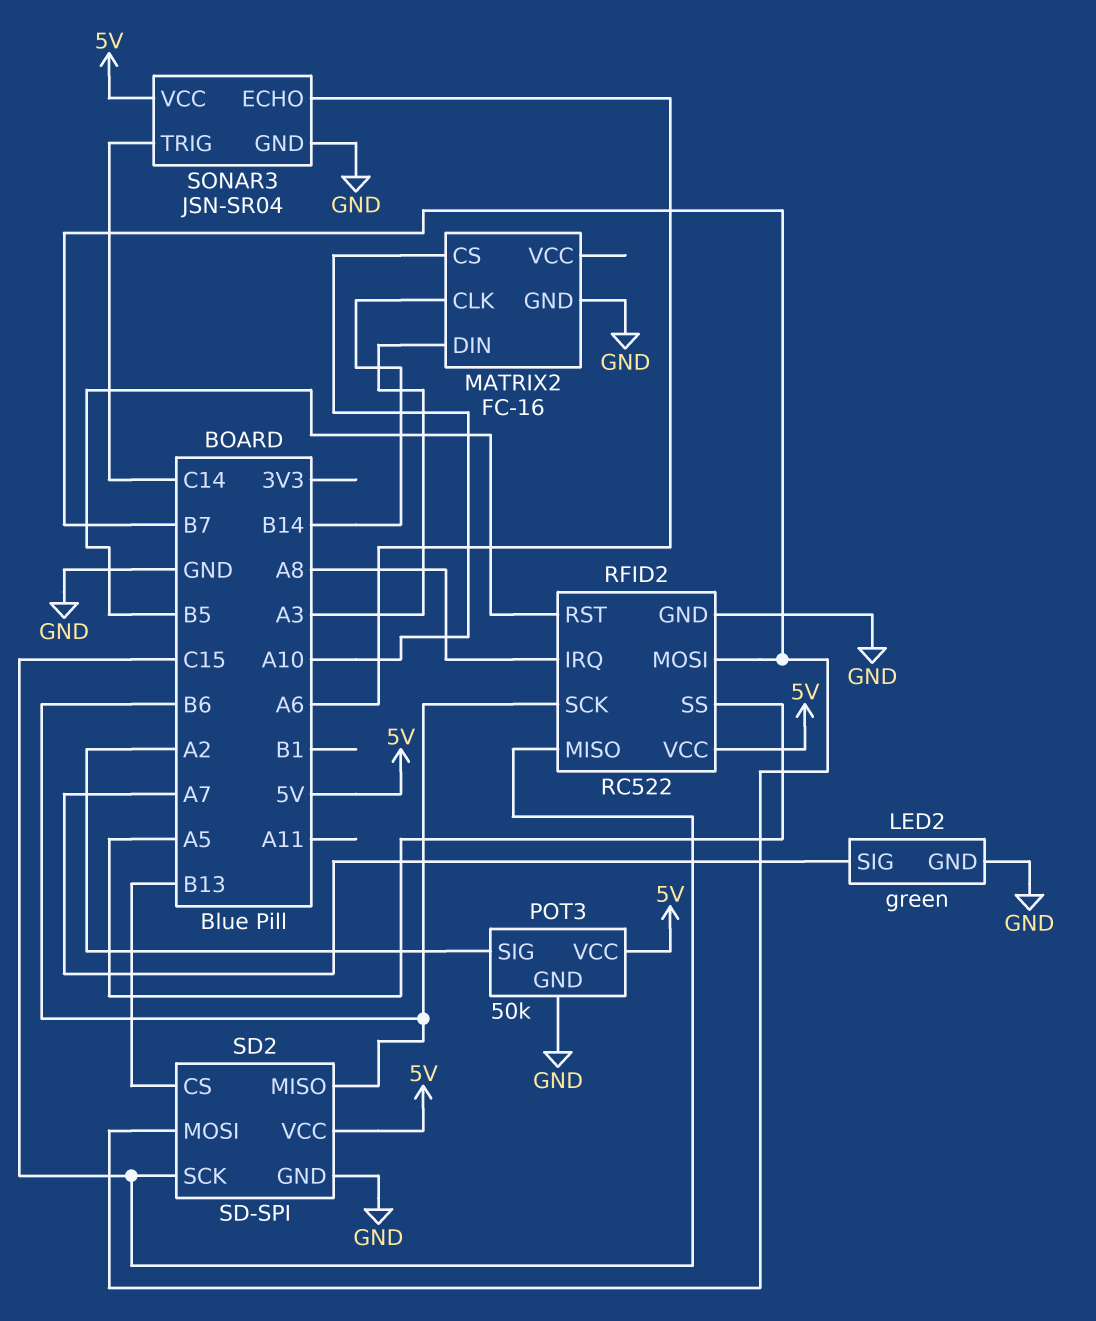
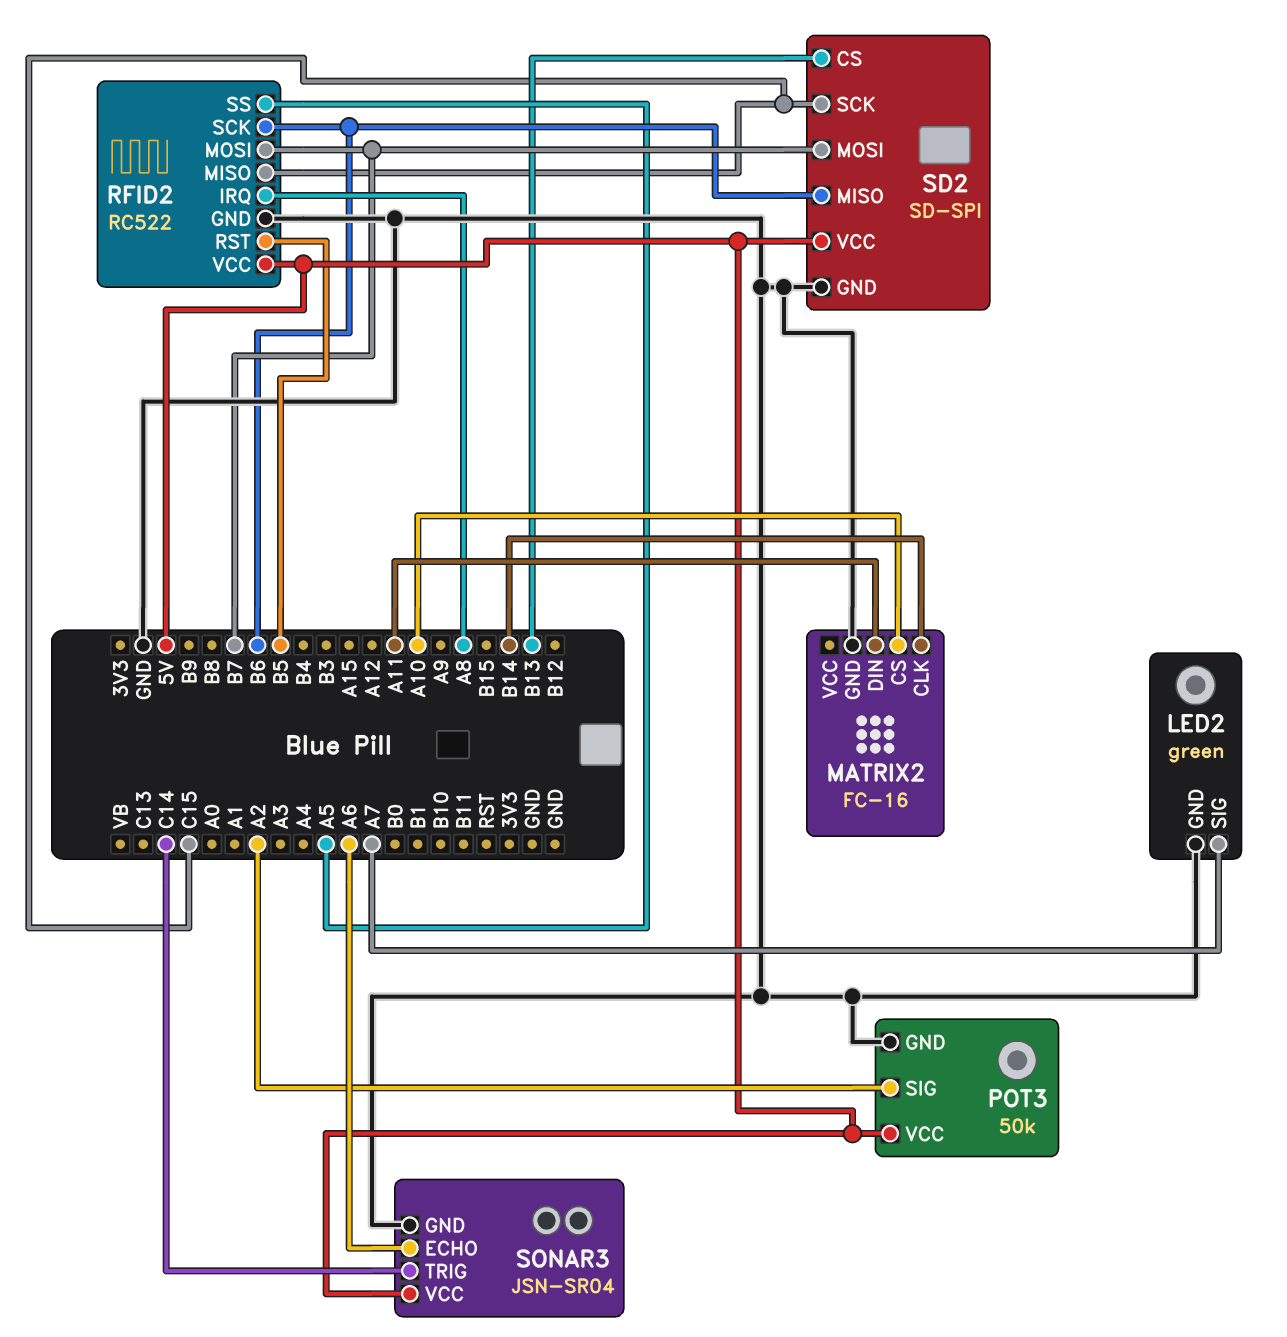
MATRIX2 pin DIN: A3 -> A11

